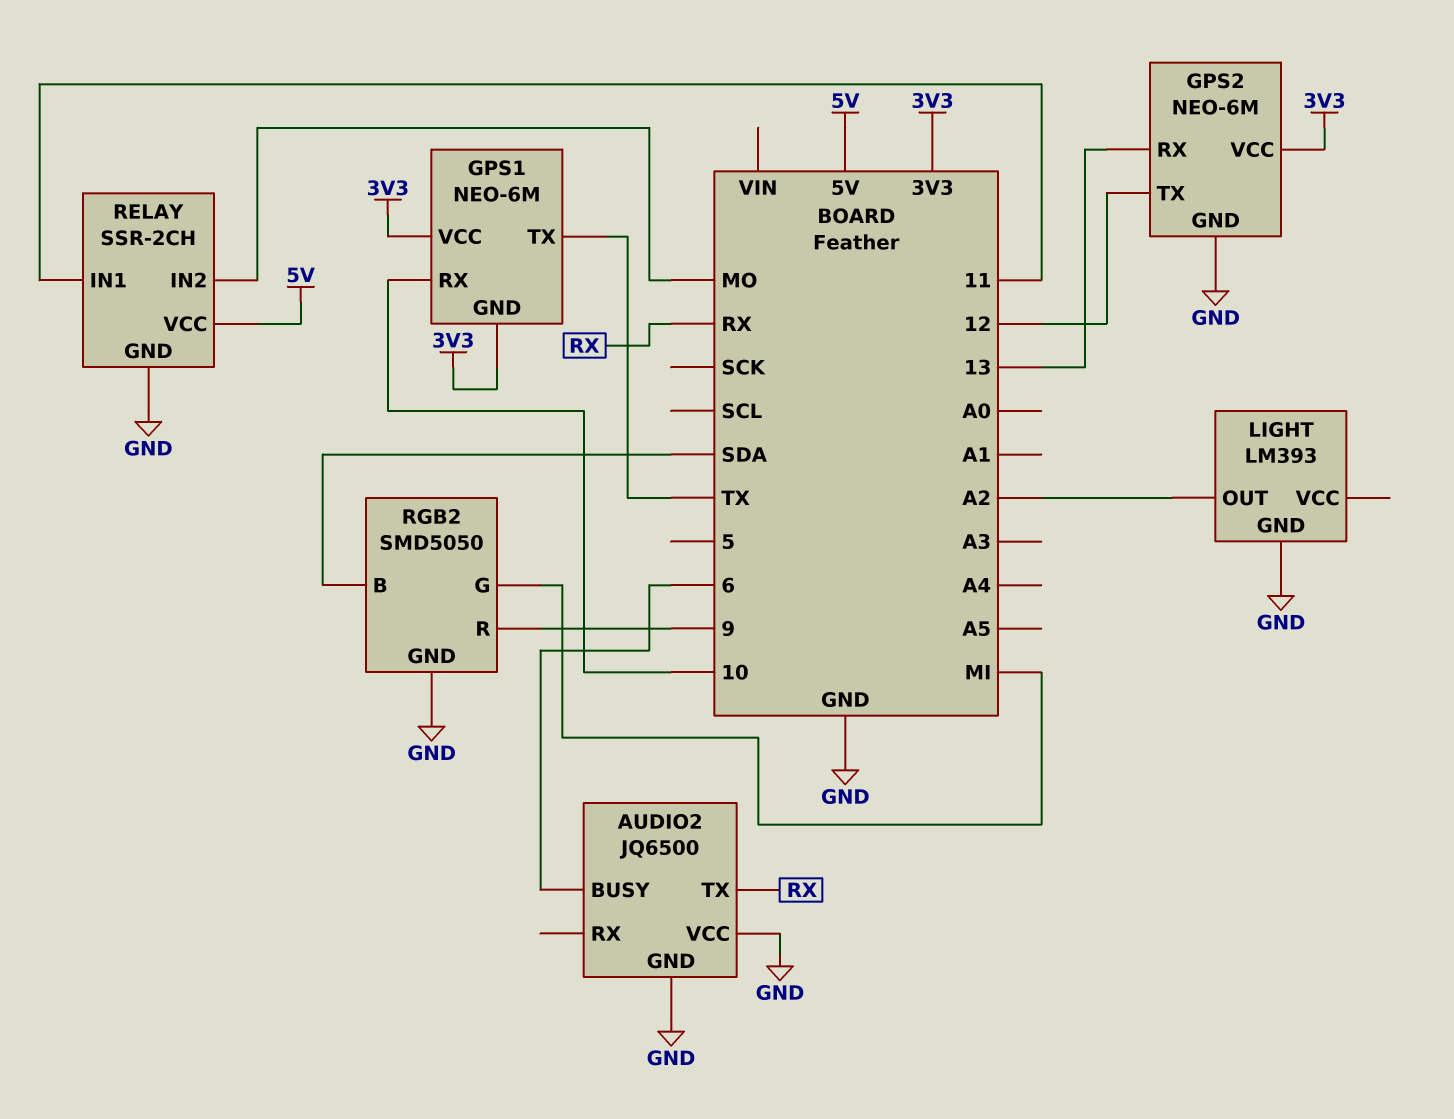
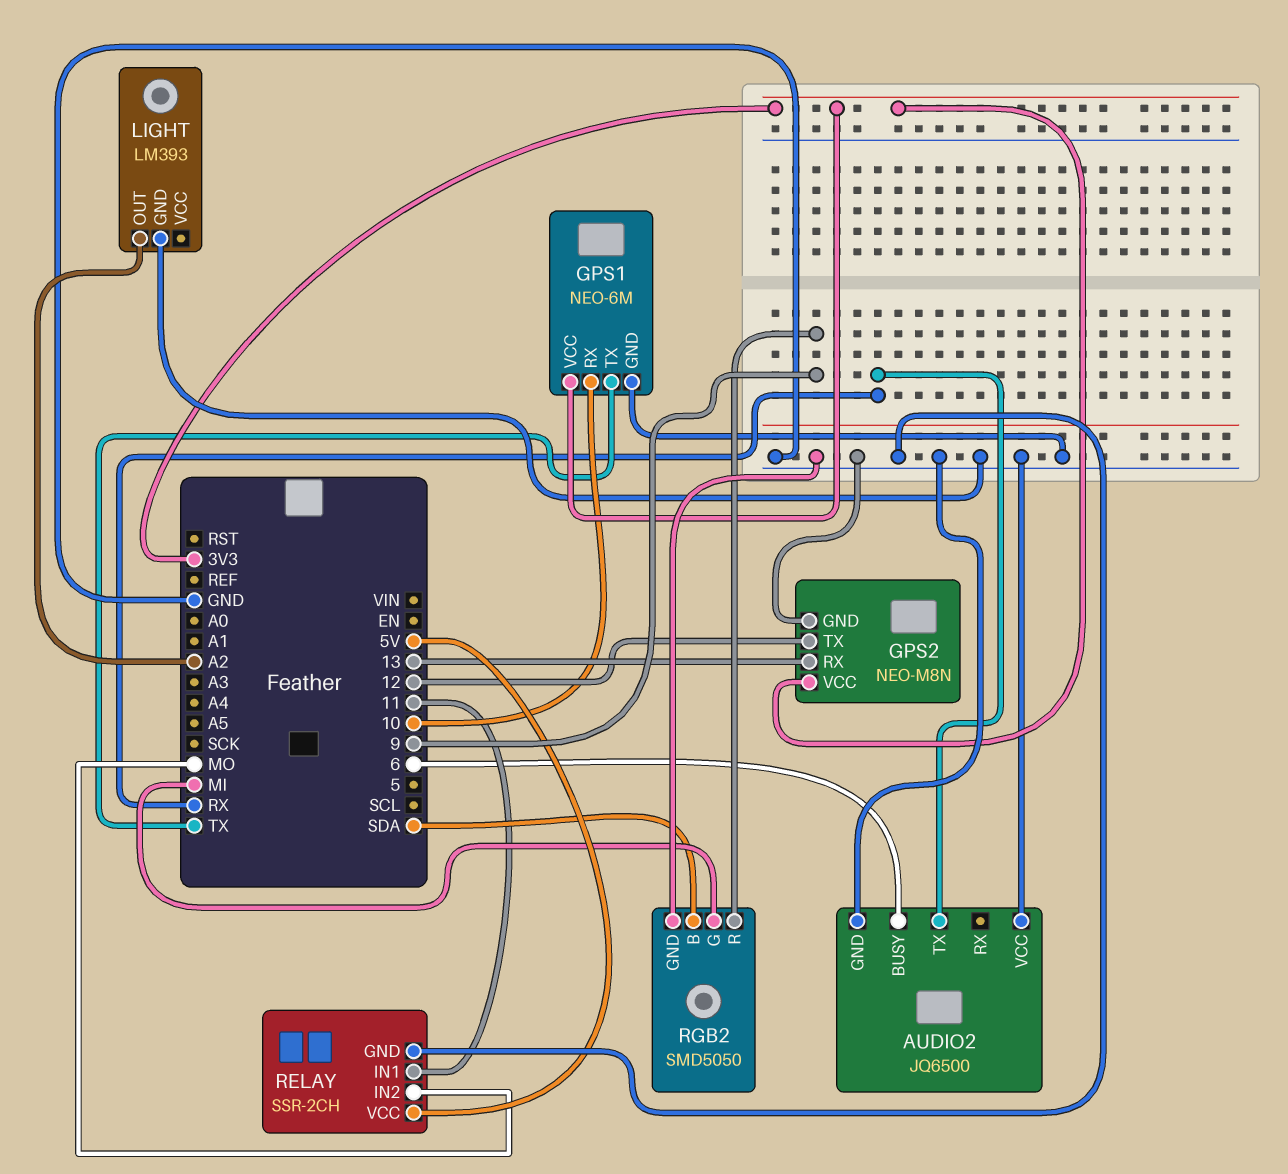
GPS1 pin GND: 3V3 -> GND
GPS2: NEO-6M -> NEO-M8N

